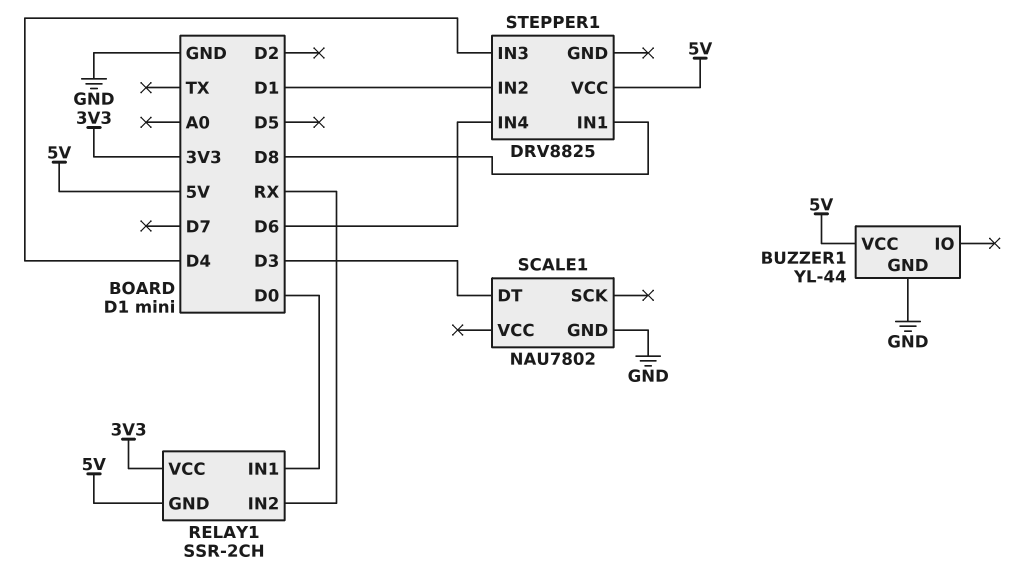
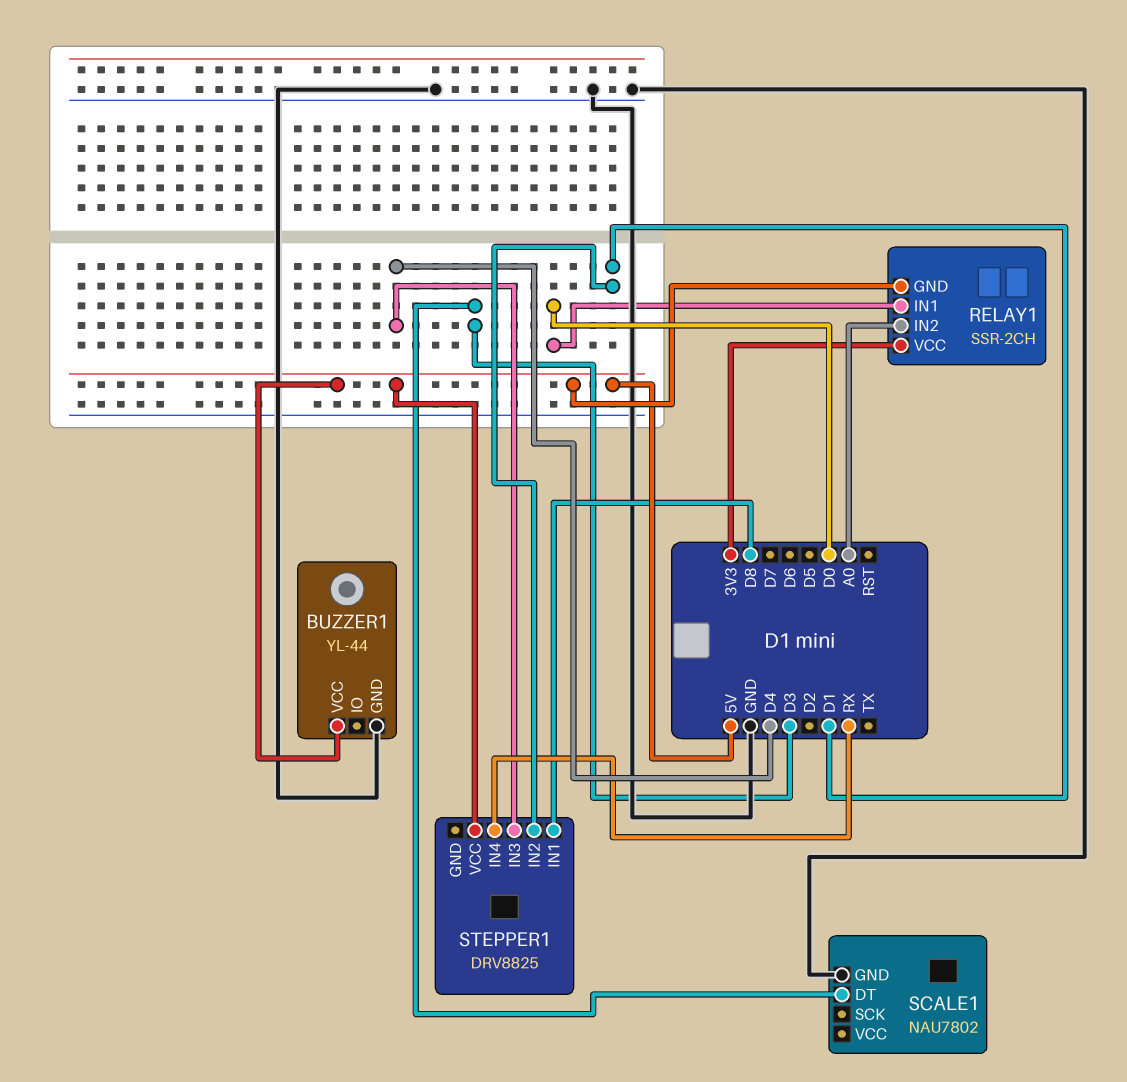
RELAY1 pin IN2: RX -> A0
STEPPER1 pin IN4: D6 -> RX

